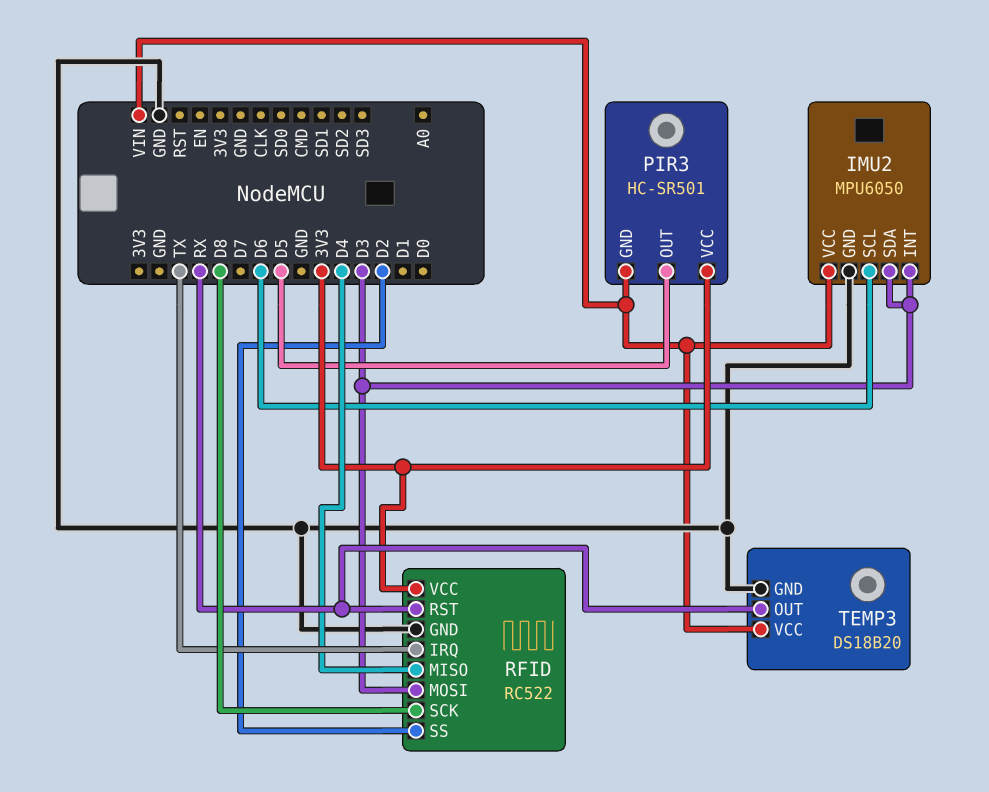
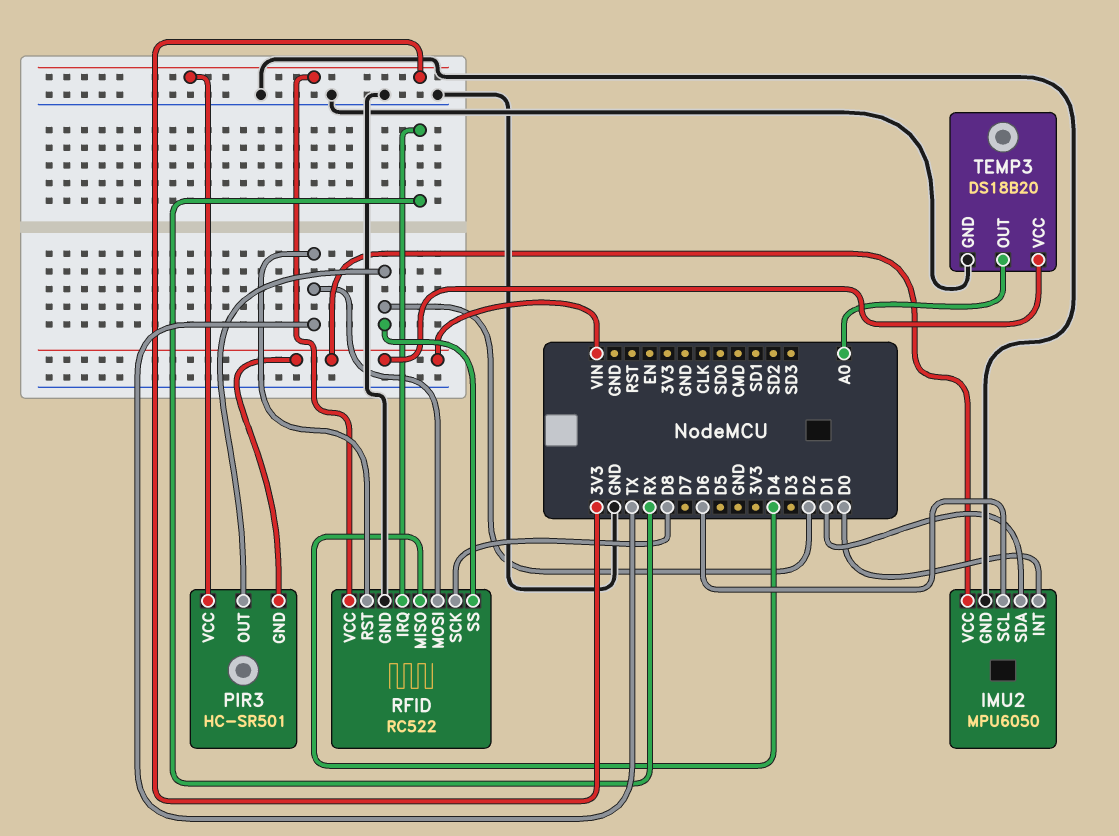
IMU2 pin INT: D3 -> D0
IMU2 pin SDA: D3 -> D1
PIR3 pin OUT: D5 -> D2
RFID pin IRQ: TX -> RX
RFID pin MOSI: D3 -> TX
RFID pin RST: RX -> TX
TEMP3 pin OUT: RX -> A0

